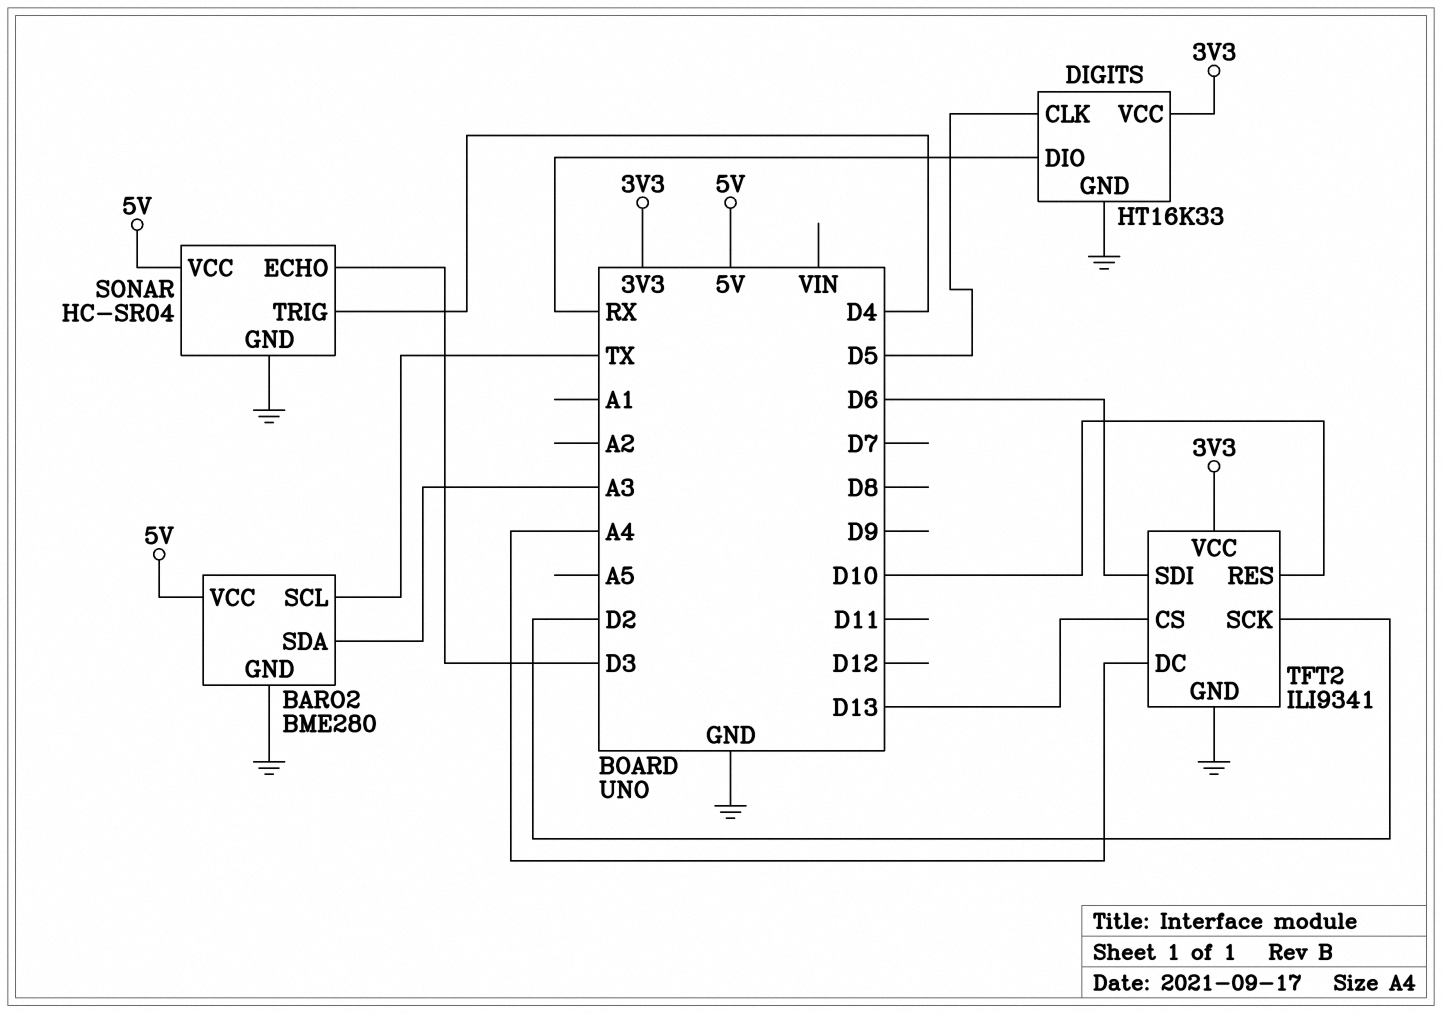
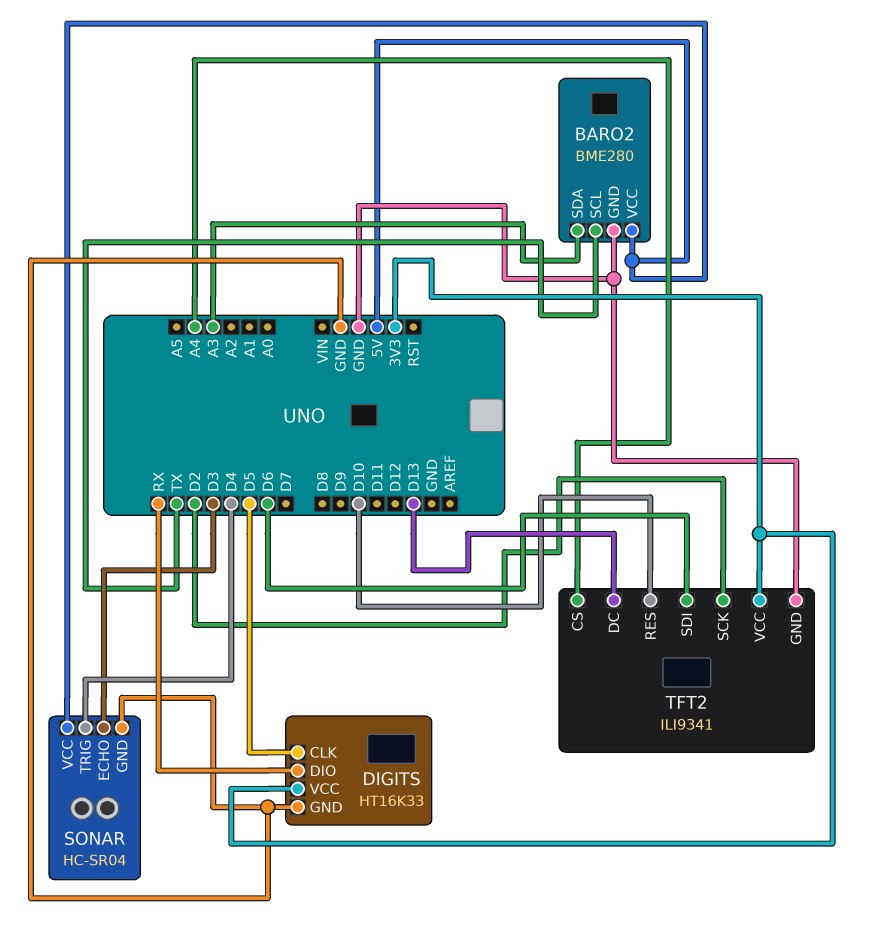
TFT2 pin CS: D13 -> A4
TFT2 pin DC: A4 -> D13

